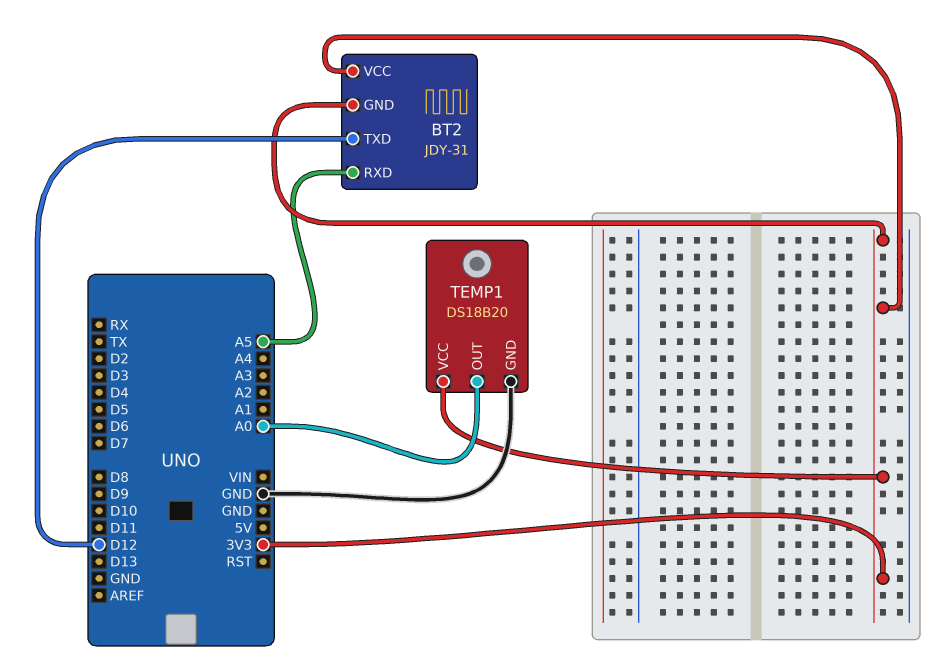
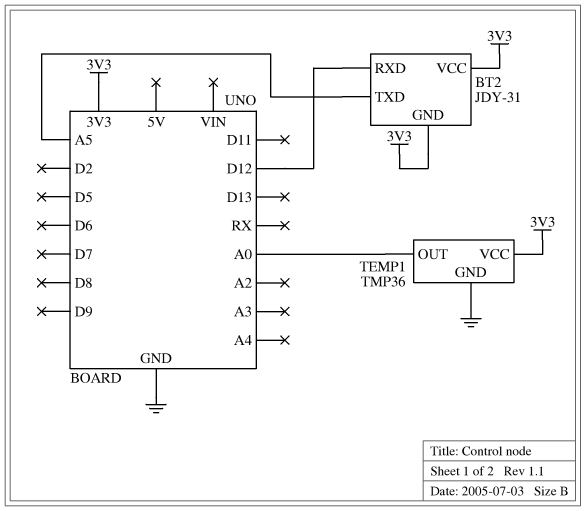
BT2 pin RXD: A5 -> D12
BT2 pin TXD: D12 -> A5
TEMP1: DS18B20 -> TMP36

